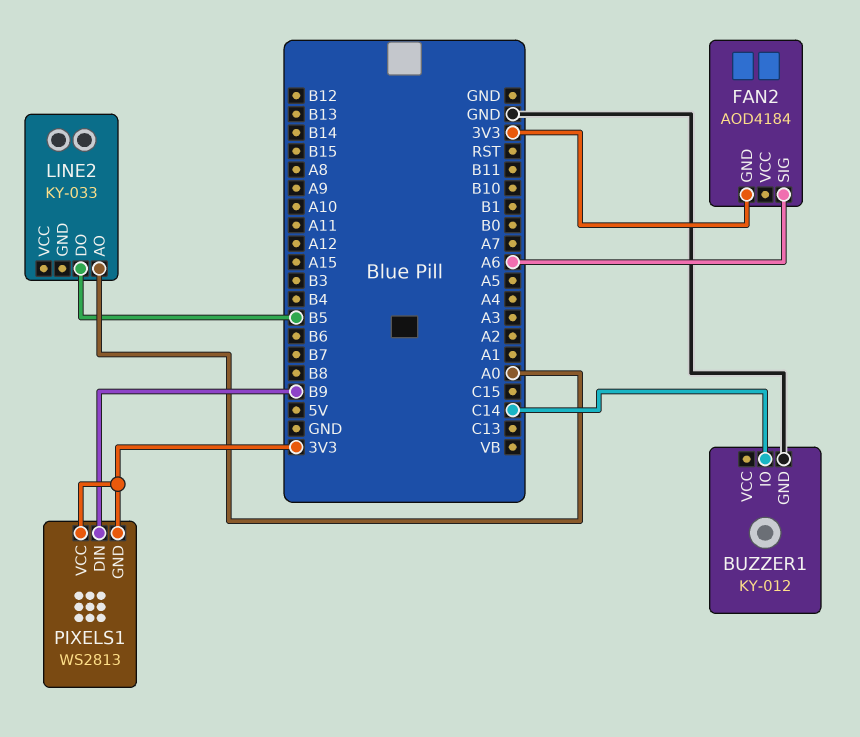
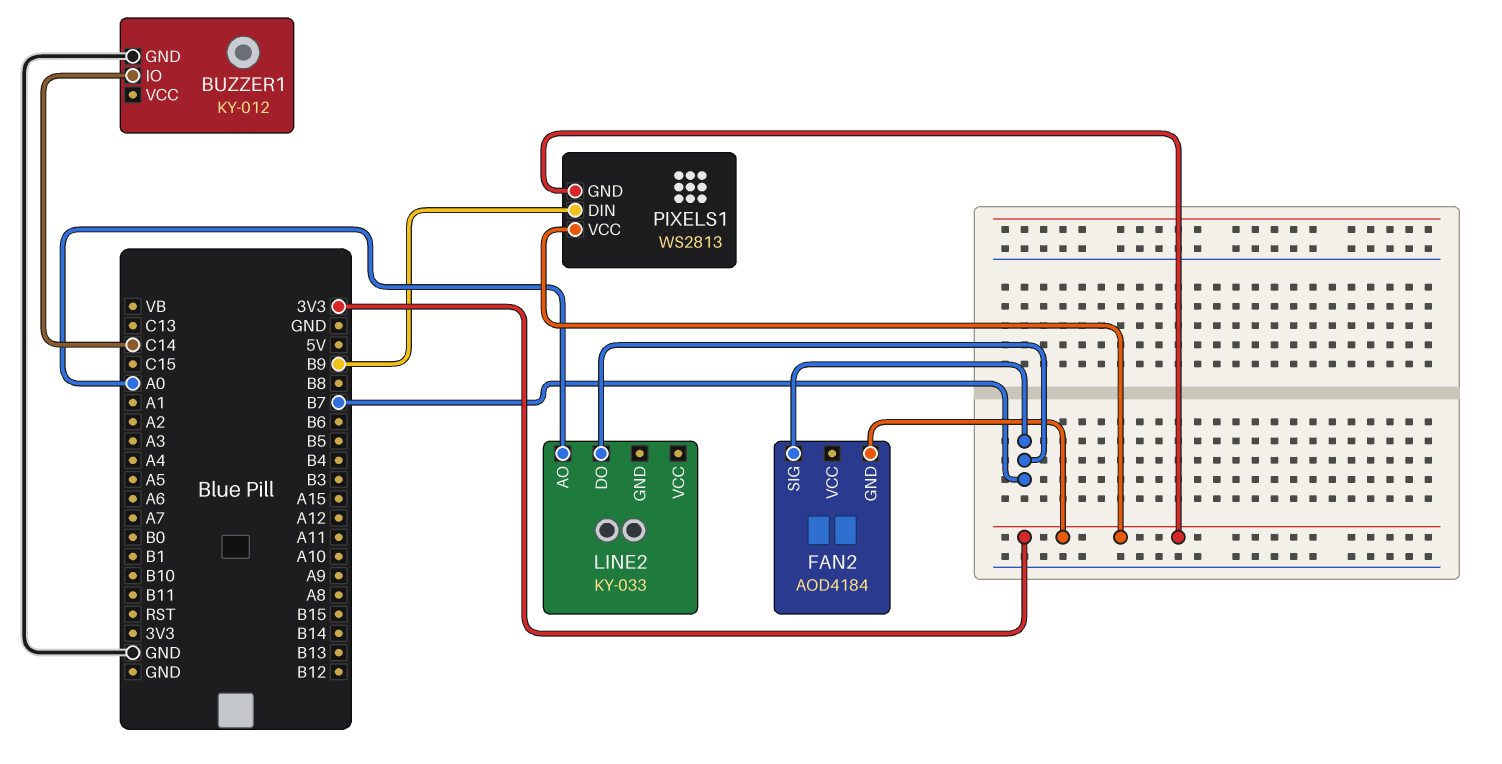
FAN2 pin SIG: A6 -> B7
LINE2 pin DO: B5 -> B7

